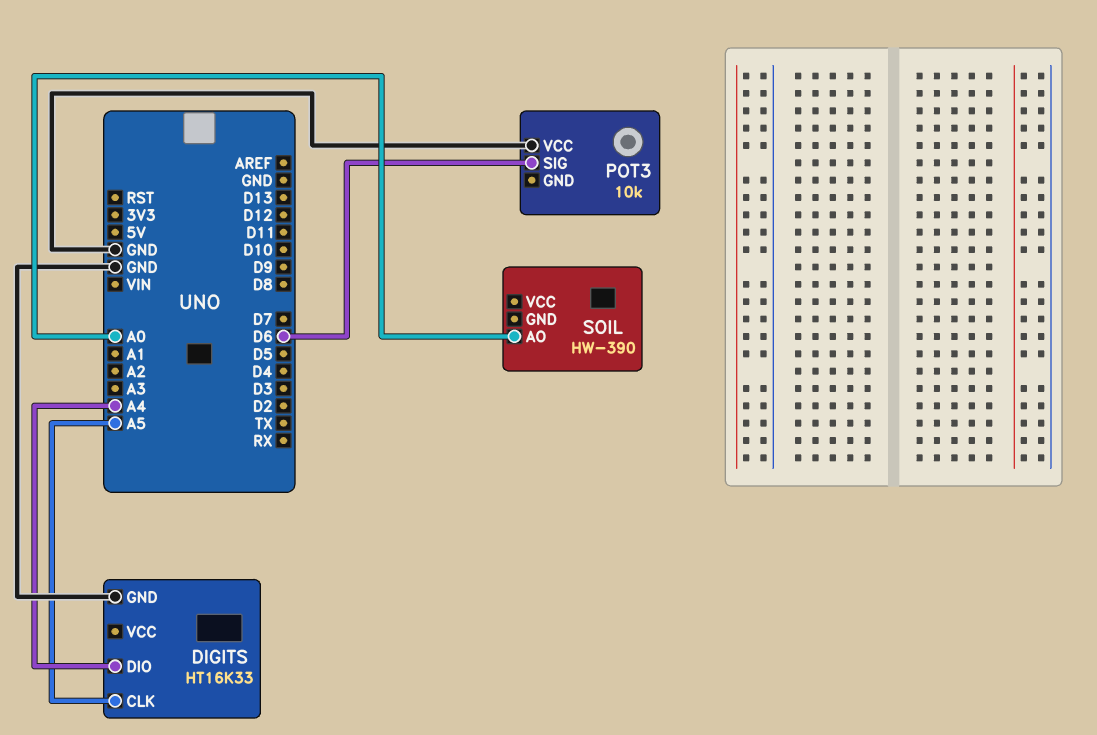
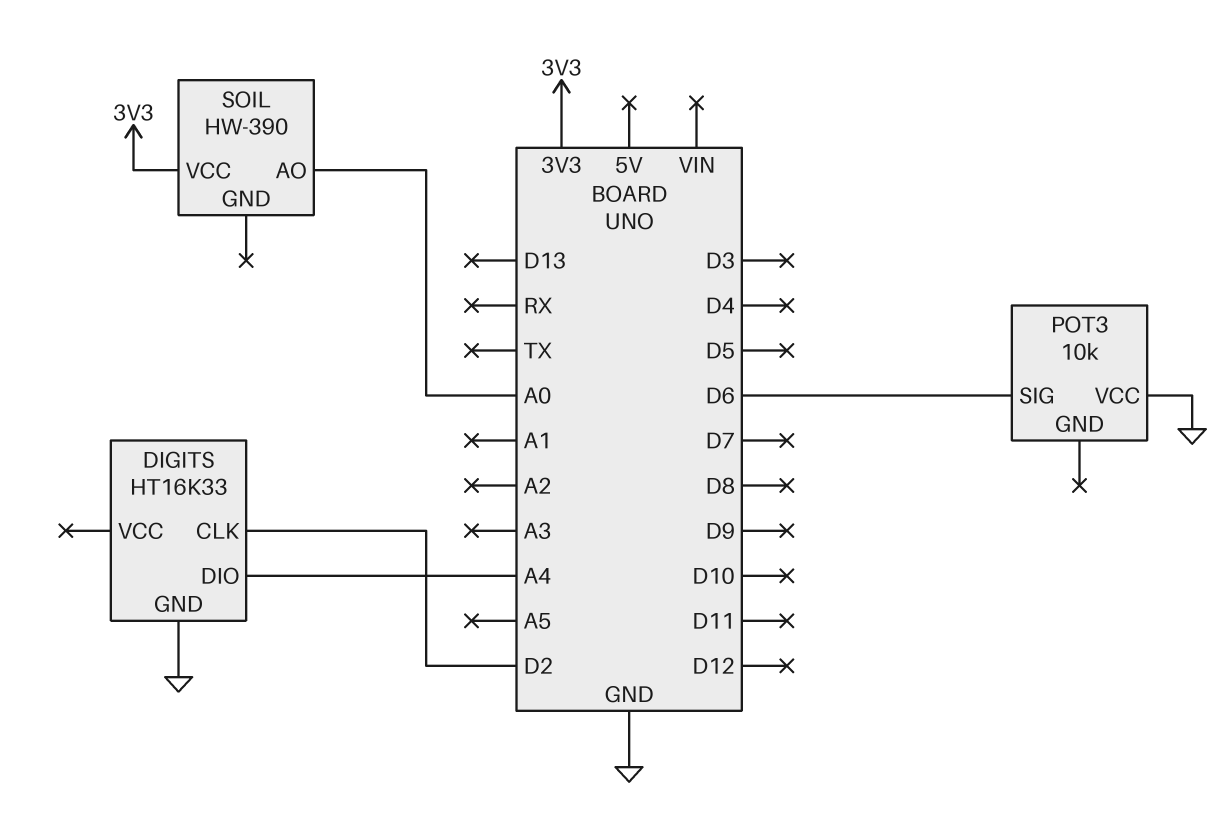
DIGITS pin CLK: A5 -> D2
SOIL pin VCC: none -> 3V3

